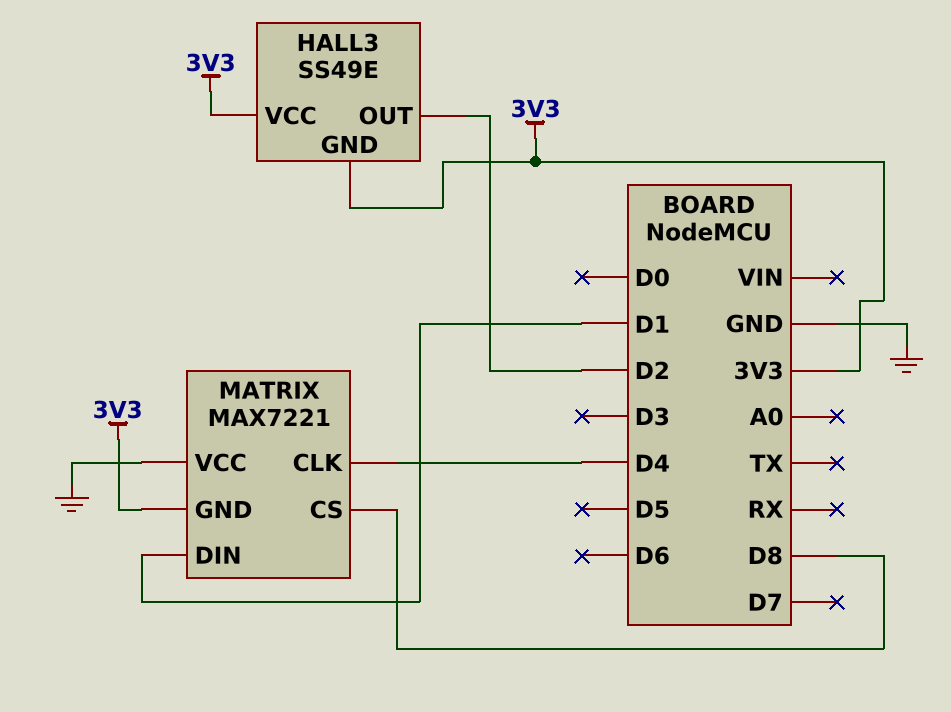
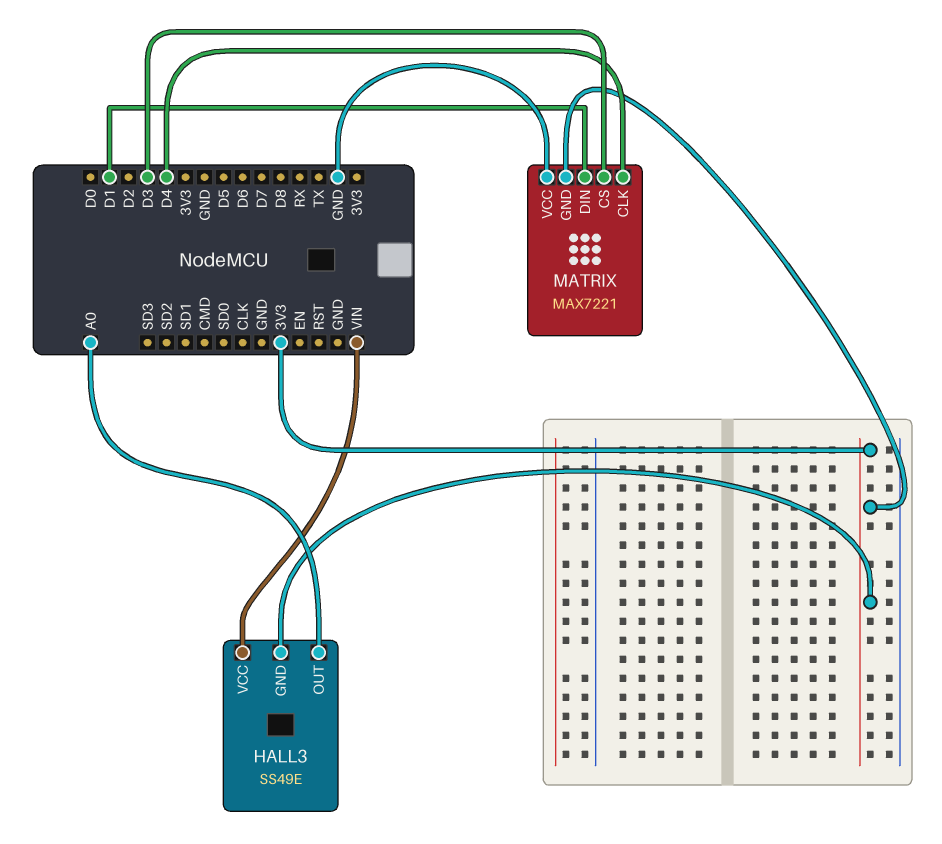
HALL3 pin OUT: D2 -> A0
HALL3 pin VCC: 3V3 -> VIN
MATRIX pin CS: D8 -> D3

